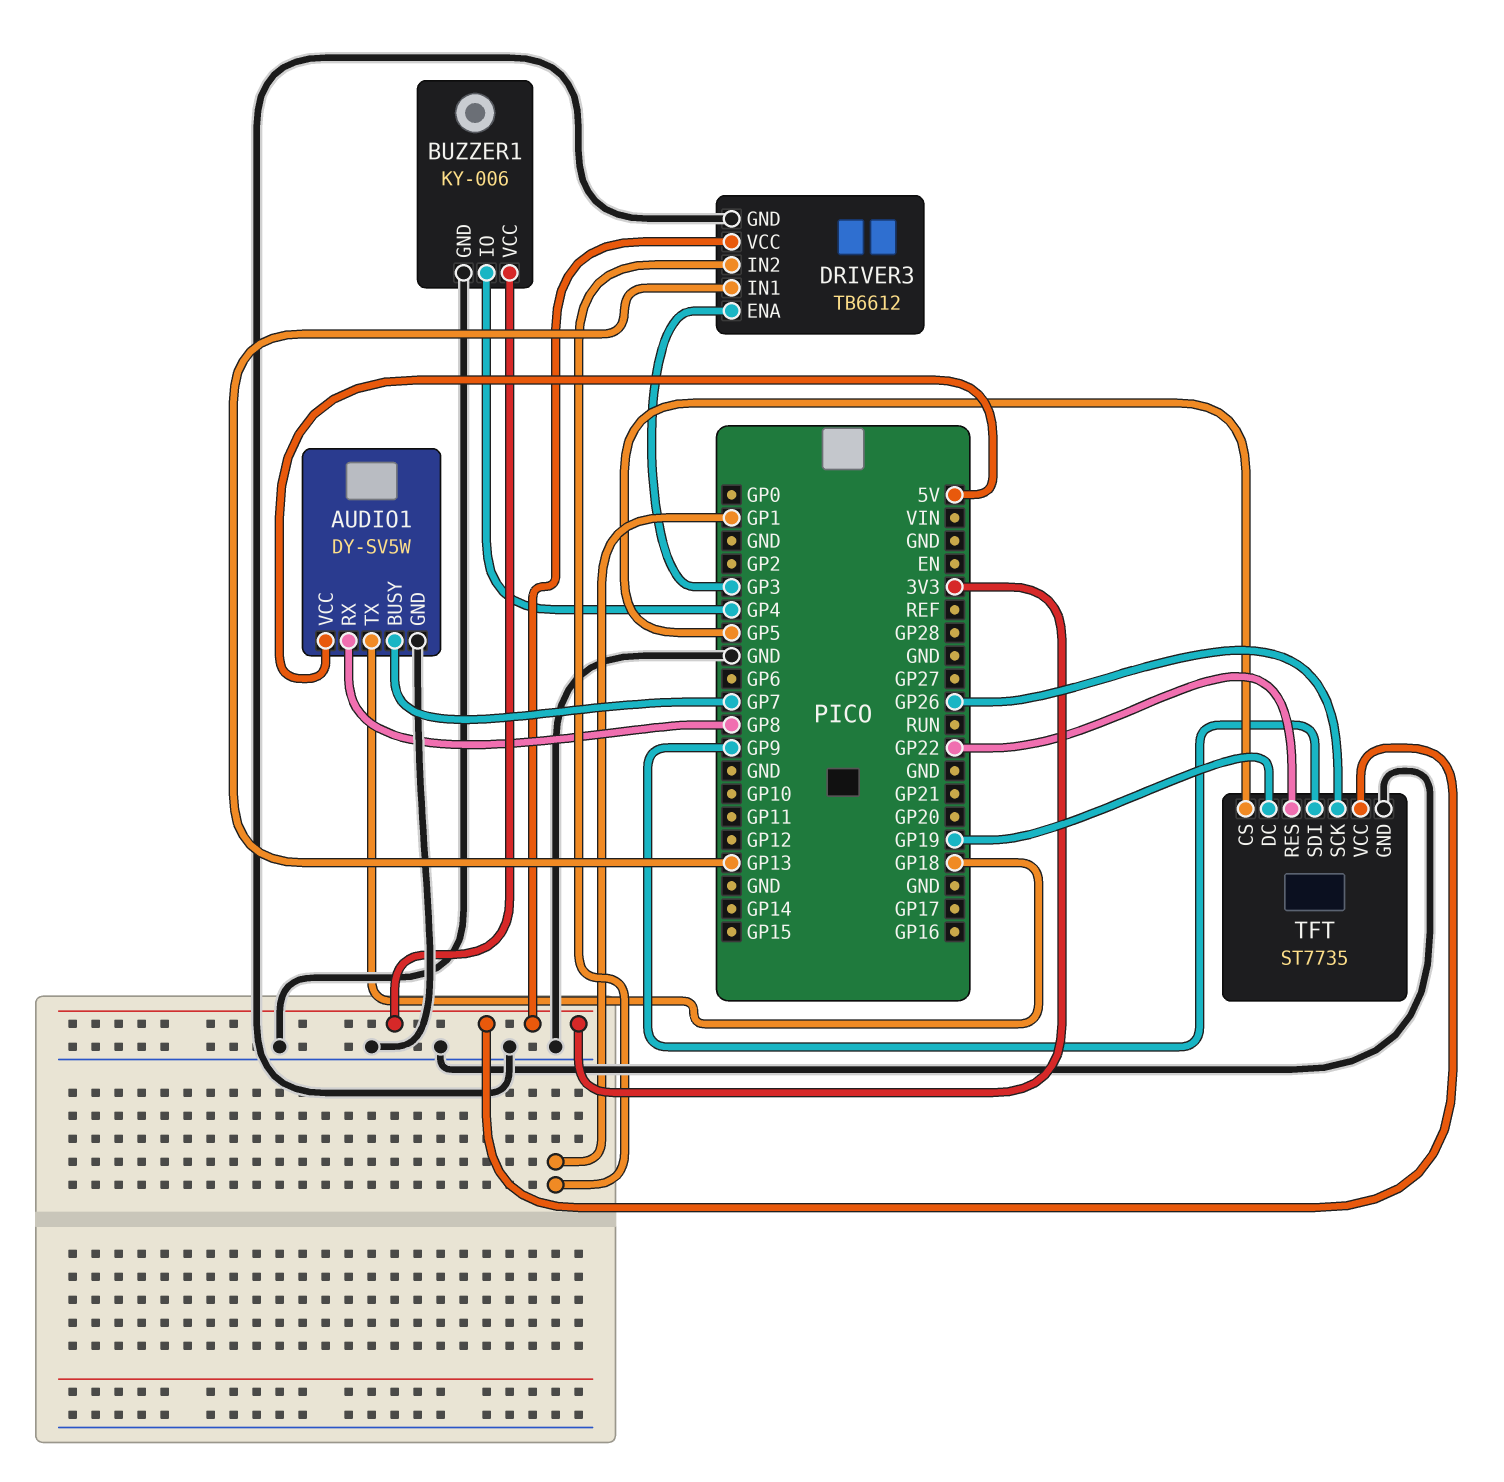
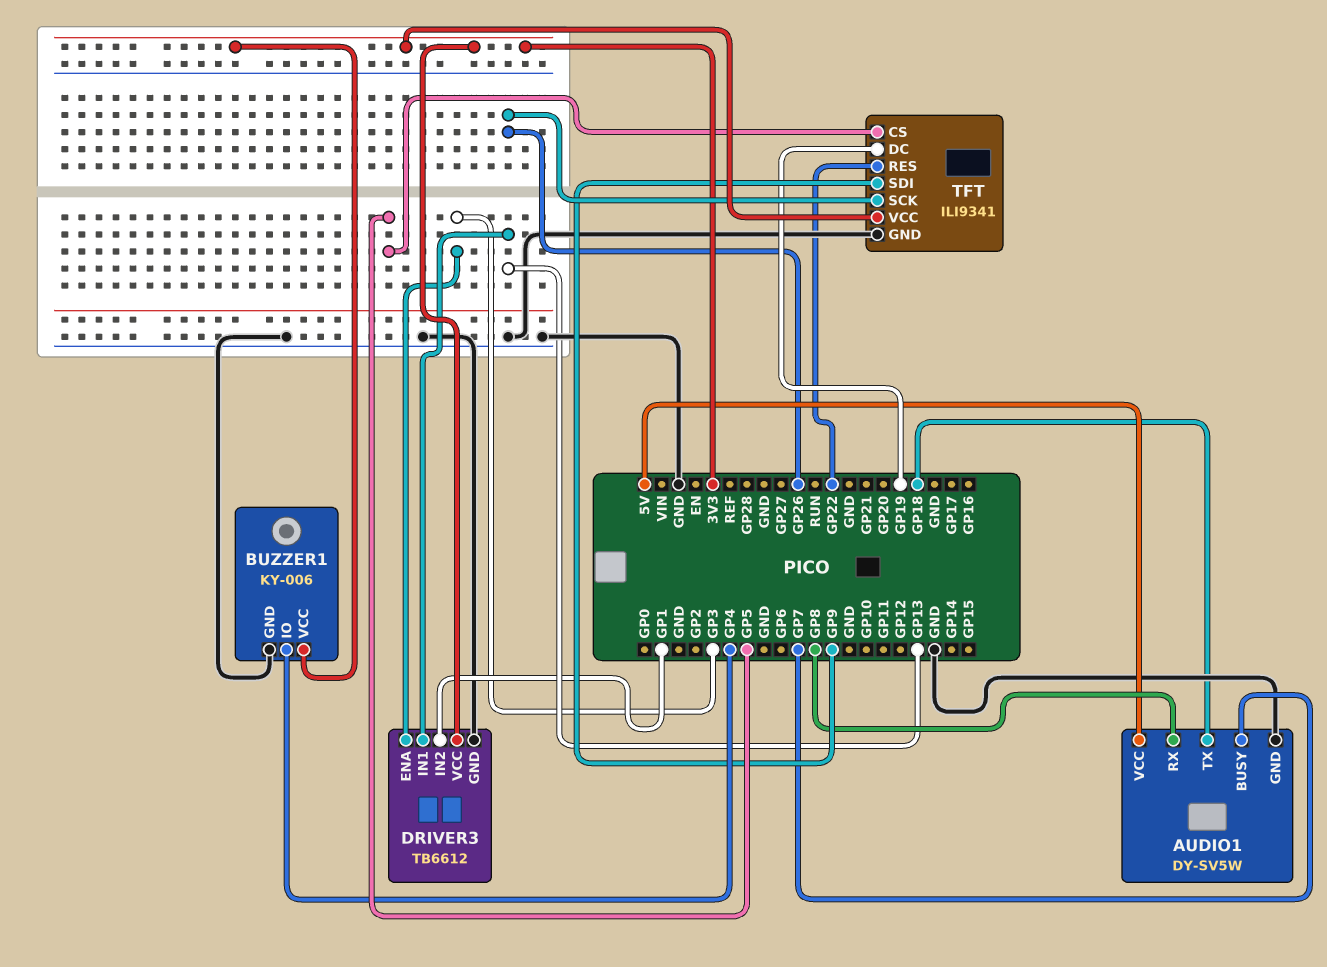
TFT: ST7735 -> ILI9341

